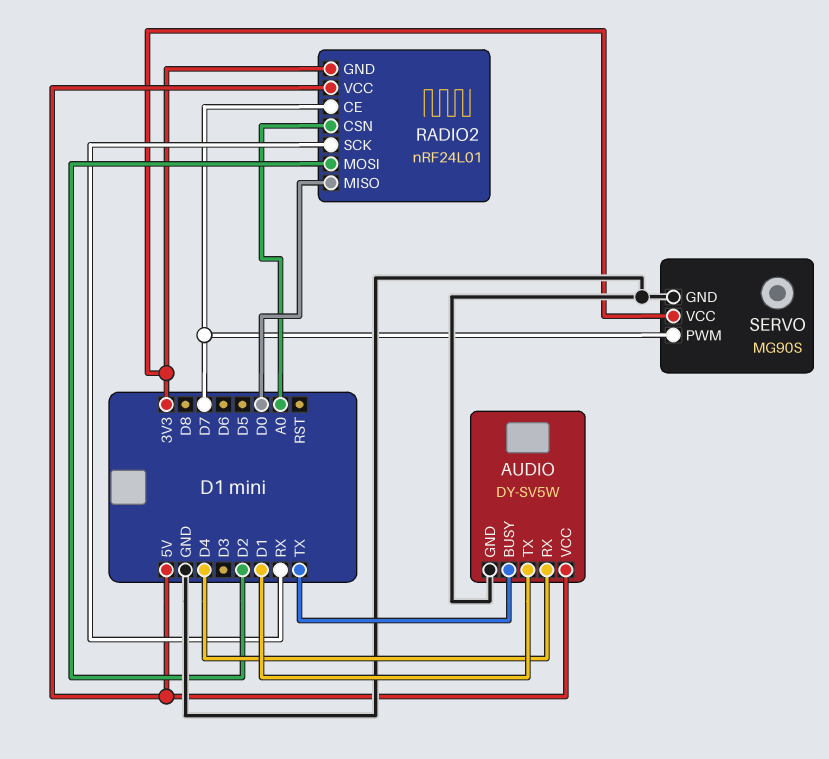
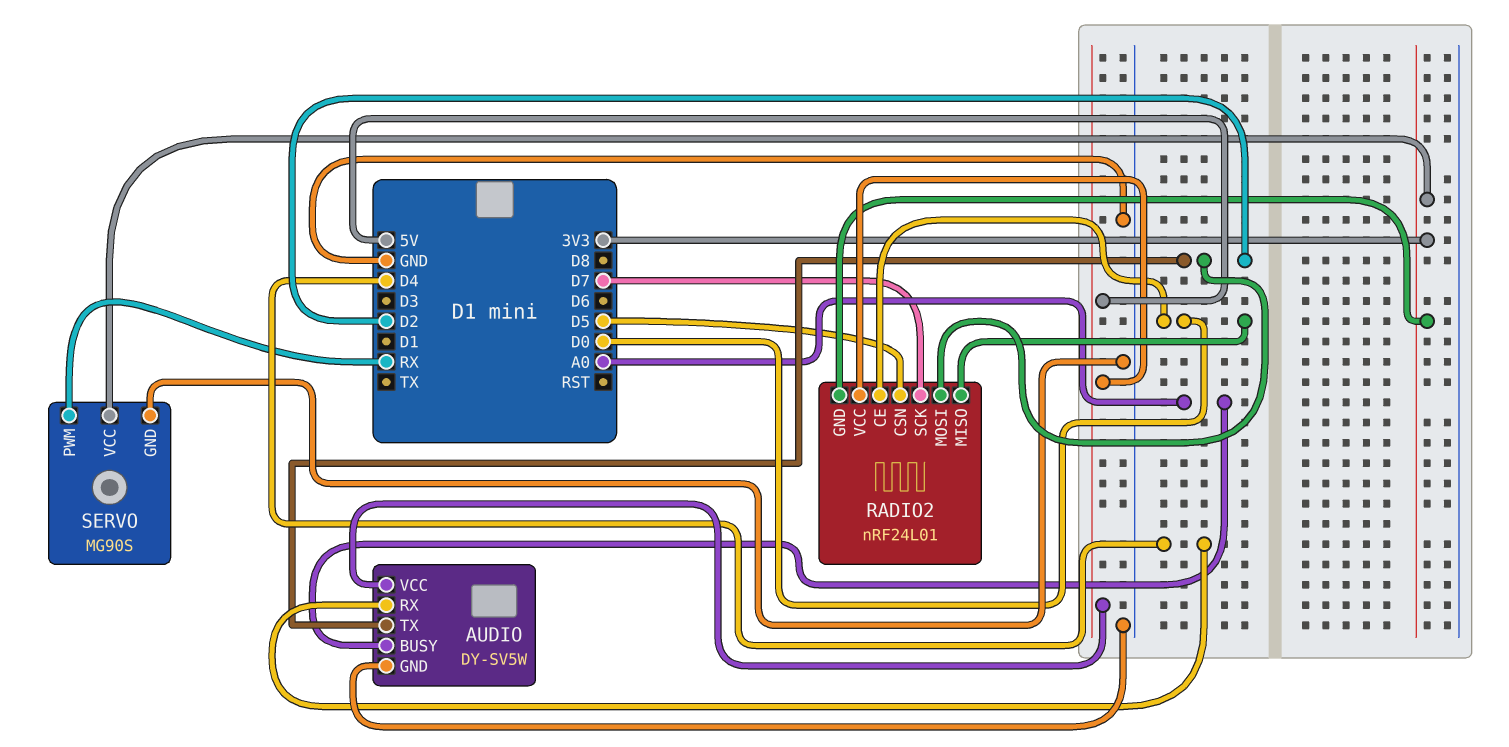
AUDIO pin BUSY: TX -> A0
AUDIO pin TX: D1 -> D2
RADIO2 pin CE: D7 -> D0
RADIO2 pin CSN: A0 -> D5
RADIO2 pin SCK: RX -> D7
SERVO pin PWM: D7 -> RX

